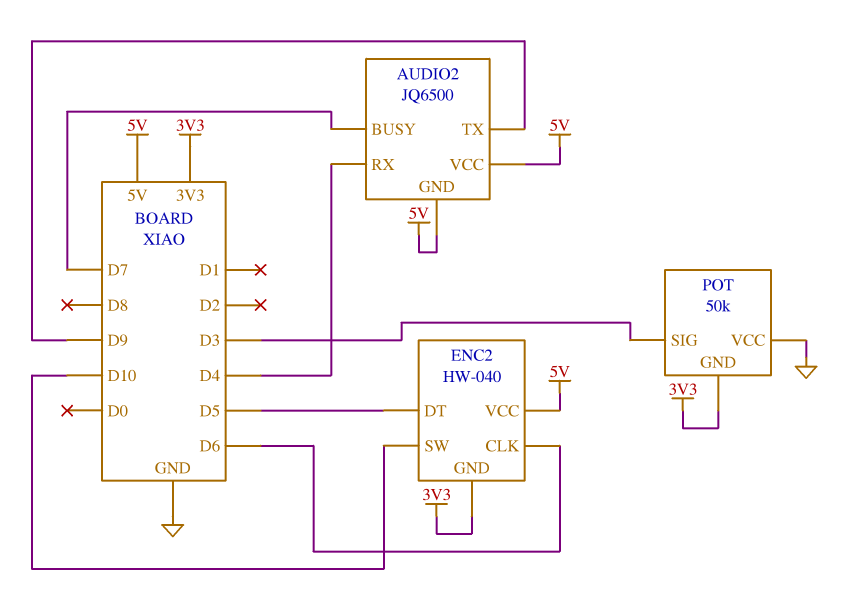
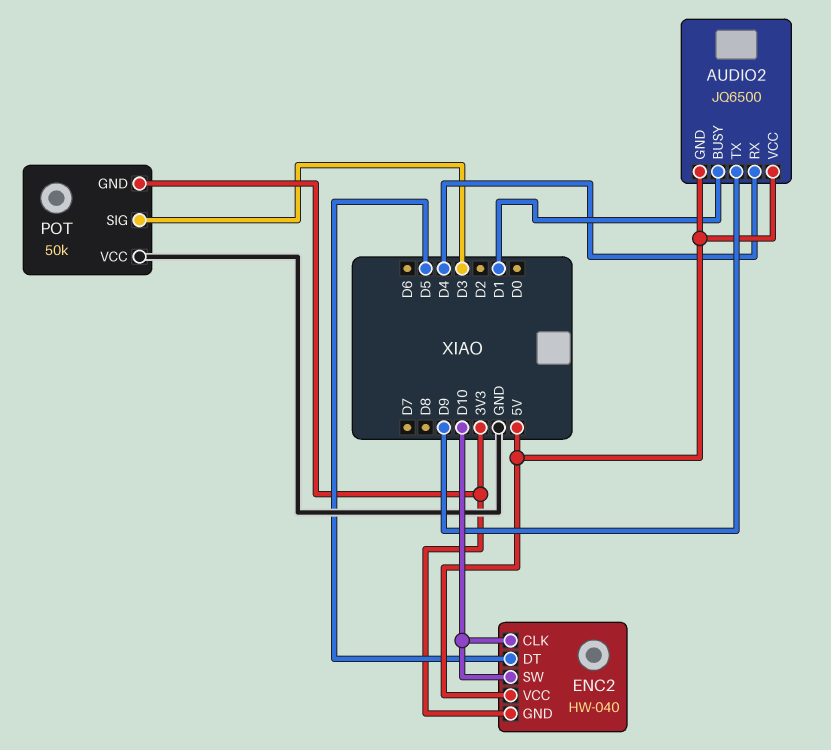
AUDIO2 pin BUSY: D7 -> D1
ENC2 pin CLK: D6 -> D10

